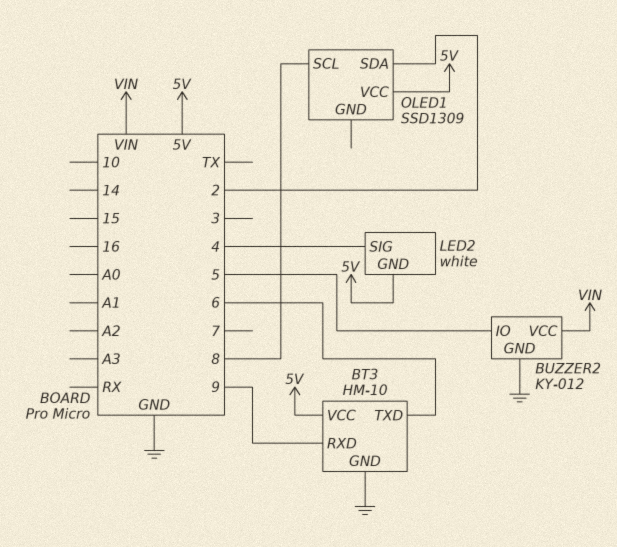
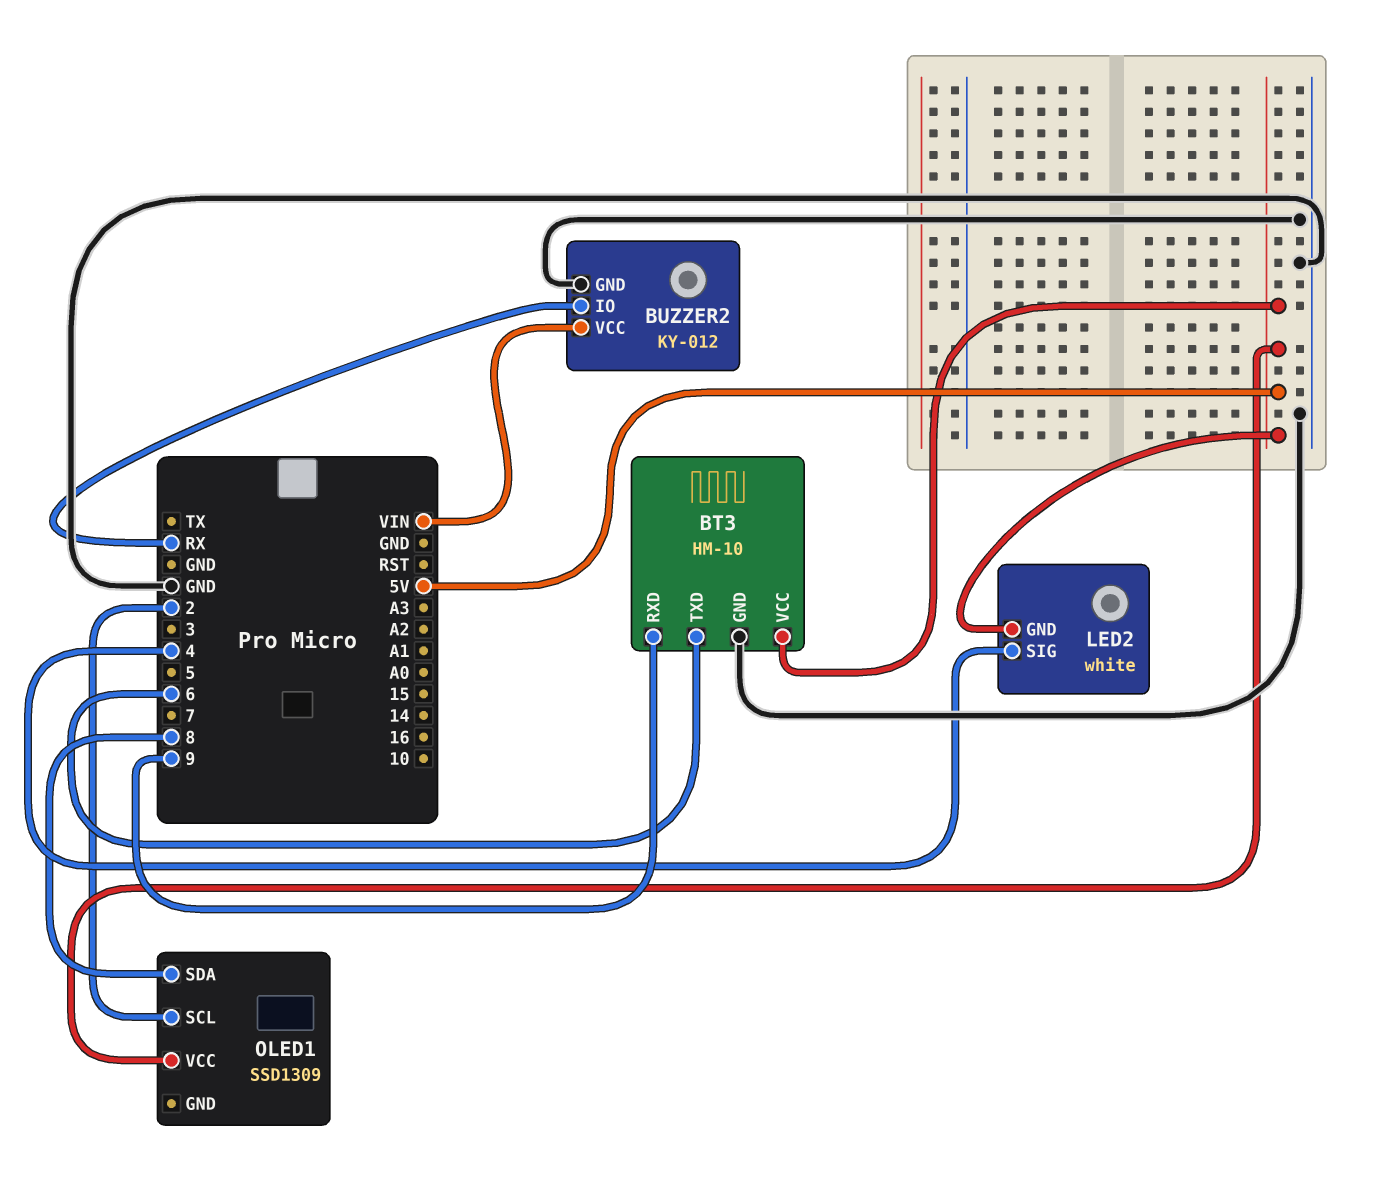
BUZZER2 pin IO: 5 -> RX
OLED1 pin SCL: 8 -> 2
OLED1 pin SDA: 2 -> 8

